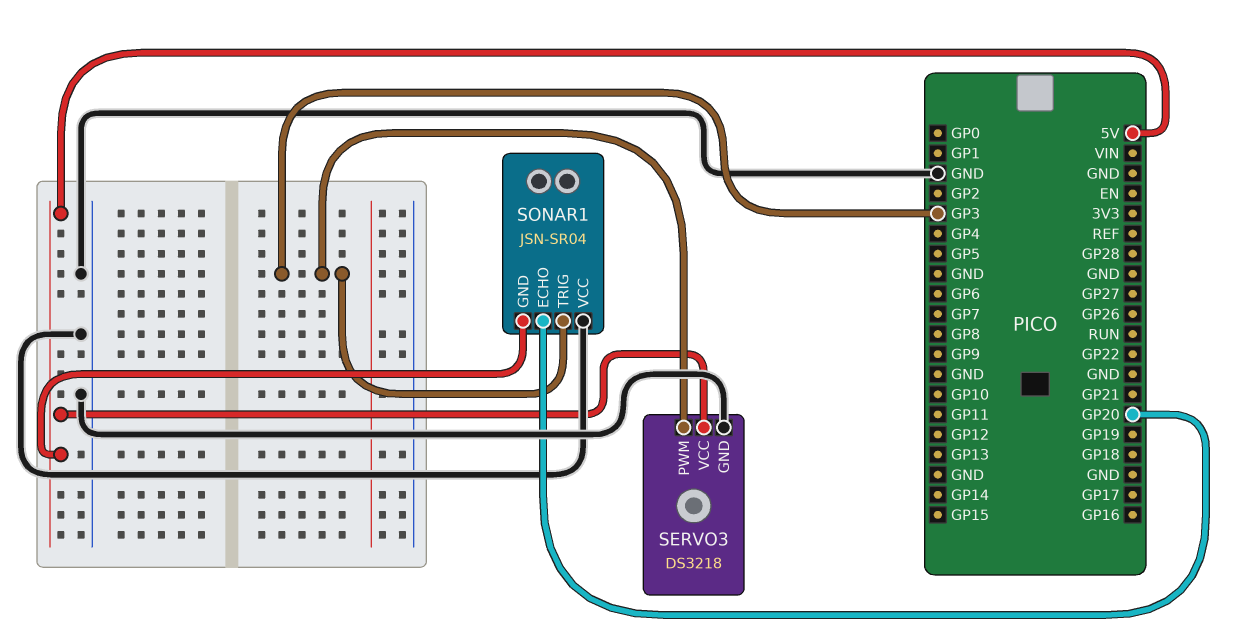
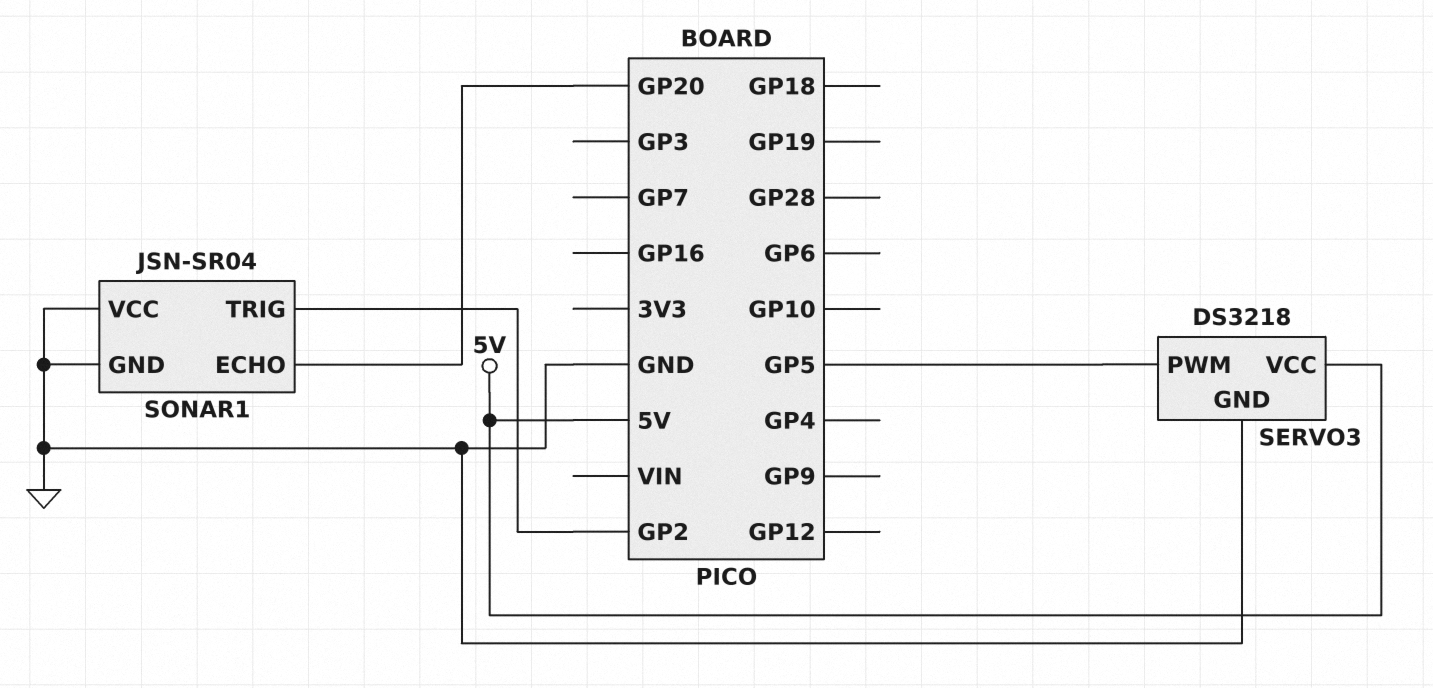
SERVO3 pin PWM: GP3 -> GP5
SONAR1 pin GND: 5V -> GND
SONAR1 pin TRIG: GP3 -> GP2

